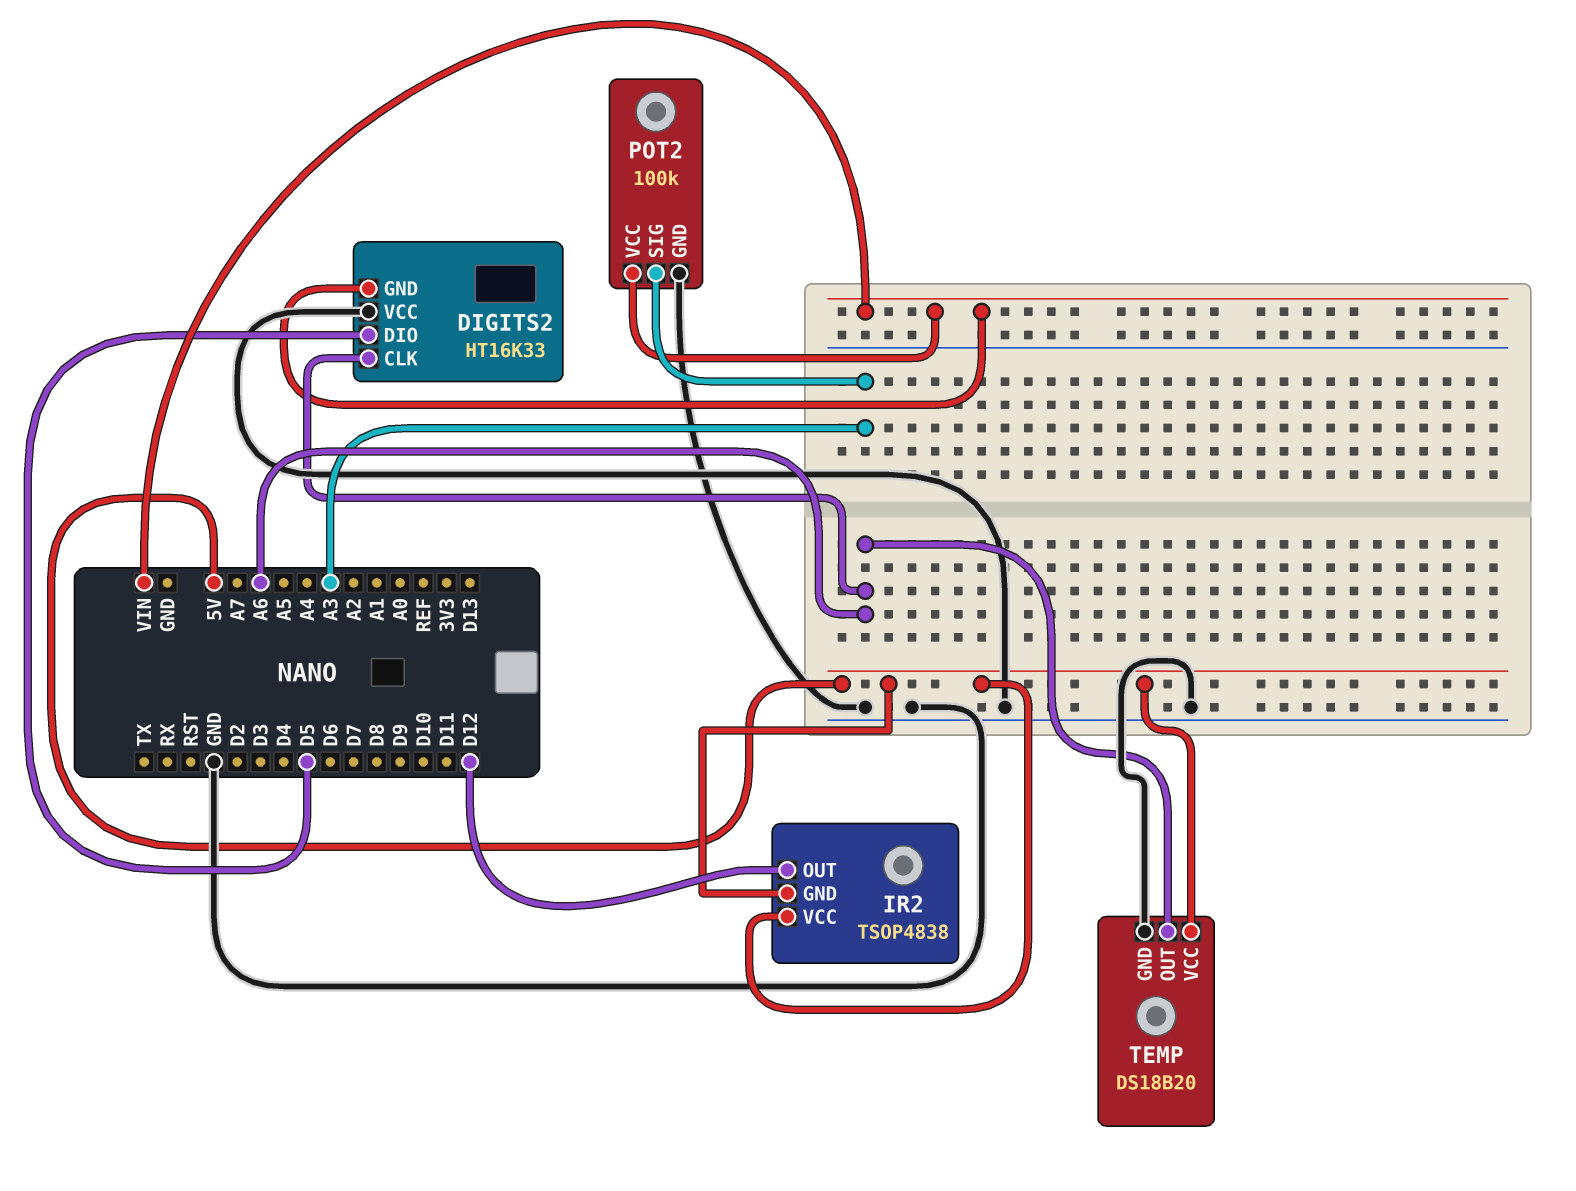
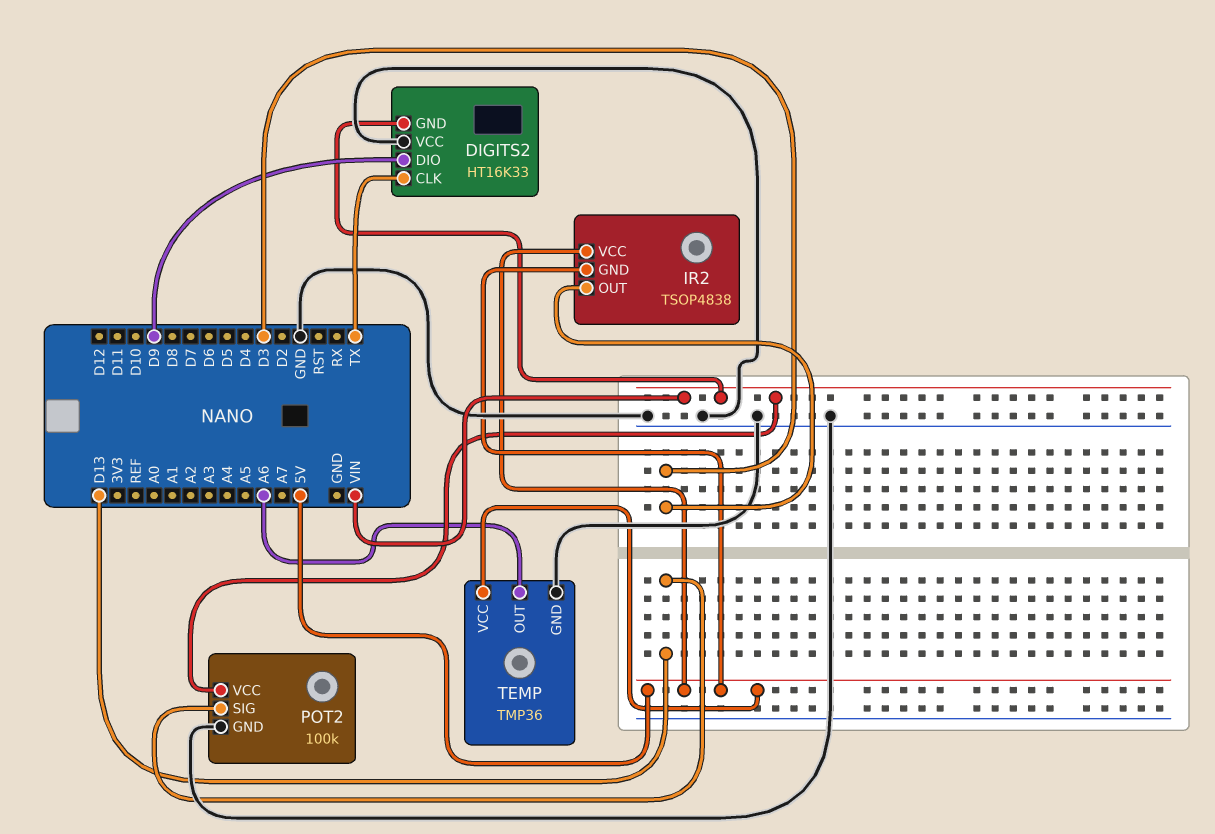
DIGITS2 pin CLK: A6 -> TX
DIGITS2 pin DIO: D5 -> D9
IR2 pin OUT: D12 -> D3
POT2 pin SIG: A3 -> D13
TEMP: DS18B20 -> TMP36

